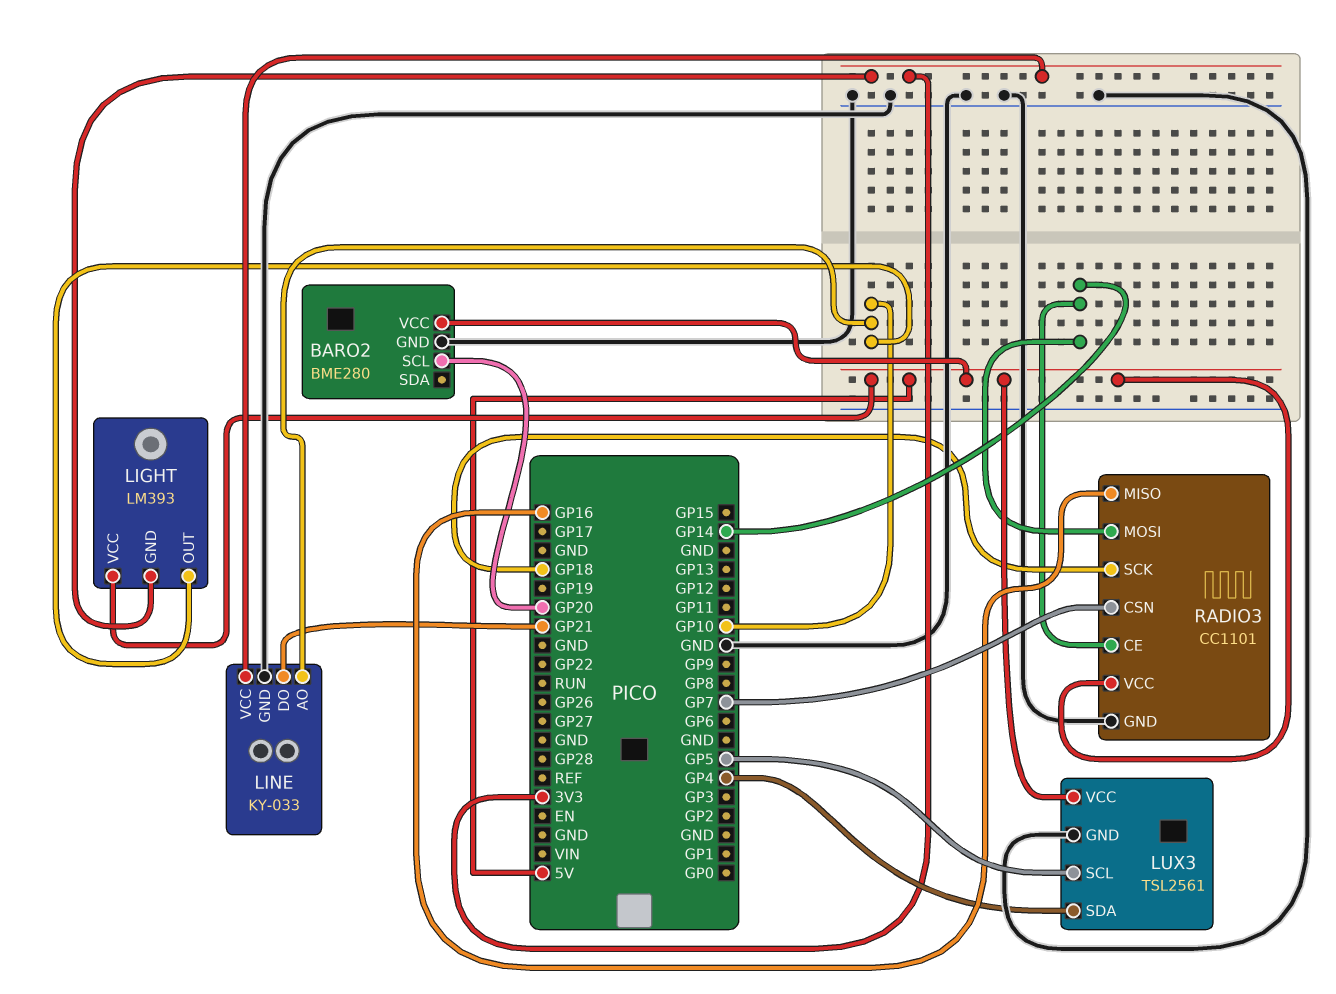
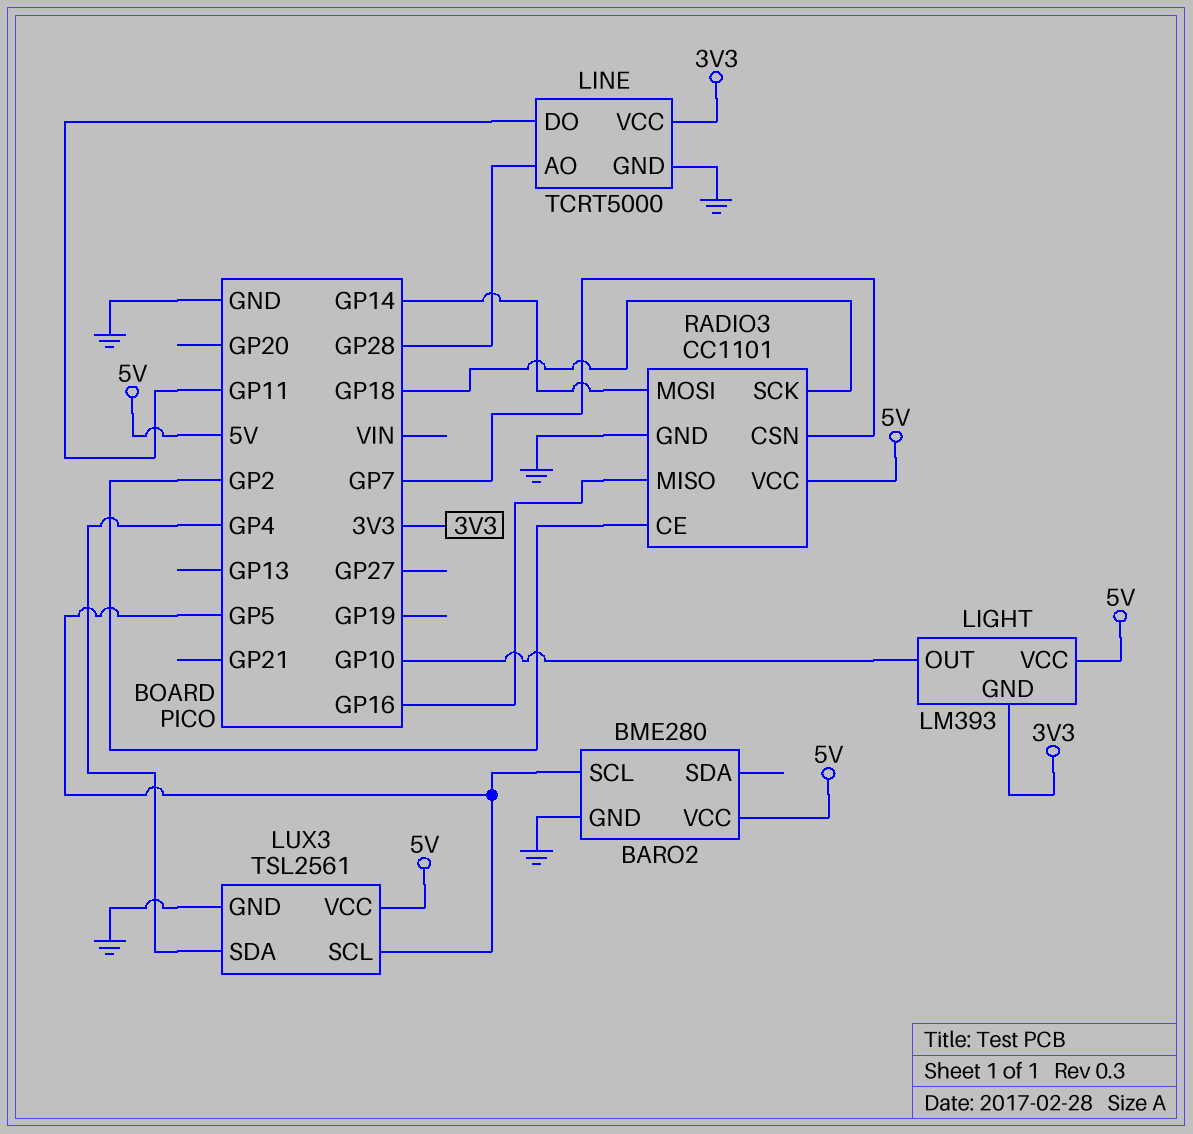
BARO2 pin SCL: GP20 -> GP5
LINE: KY-033 -> TCRT5000
LINE pin AO: GP10 -> GP28
LINE pin DO: GP21 -> GP11
RADIO3 pin CE: GP14 -> GP2

